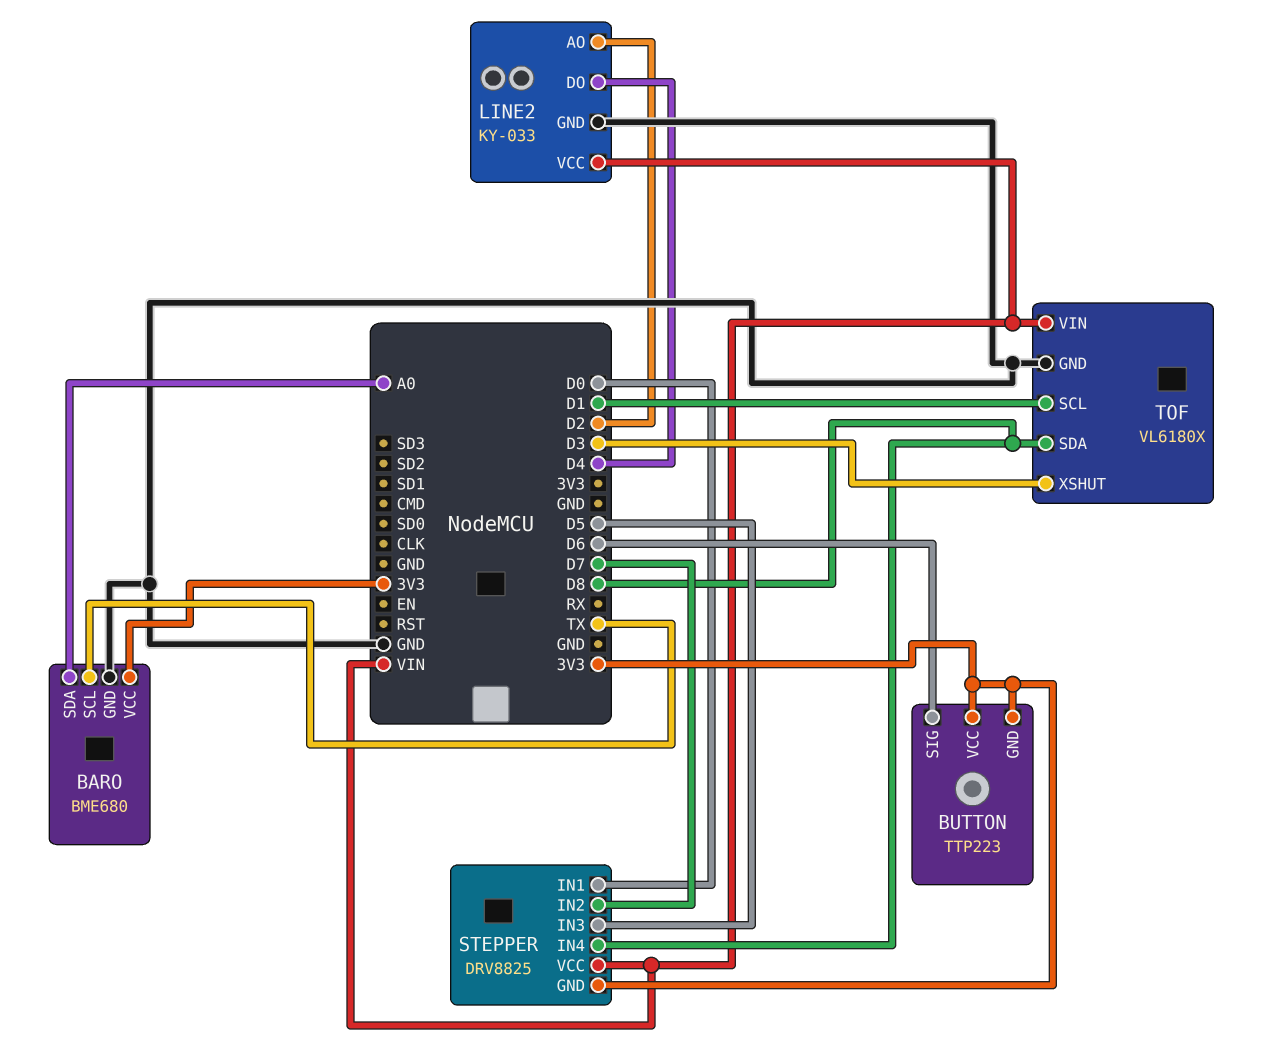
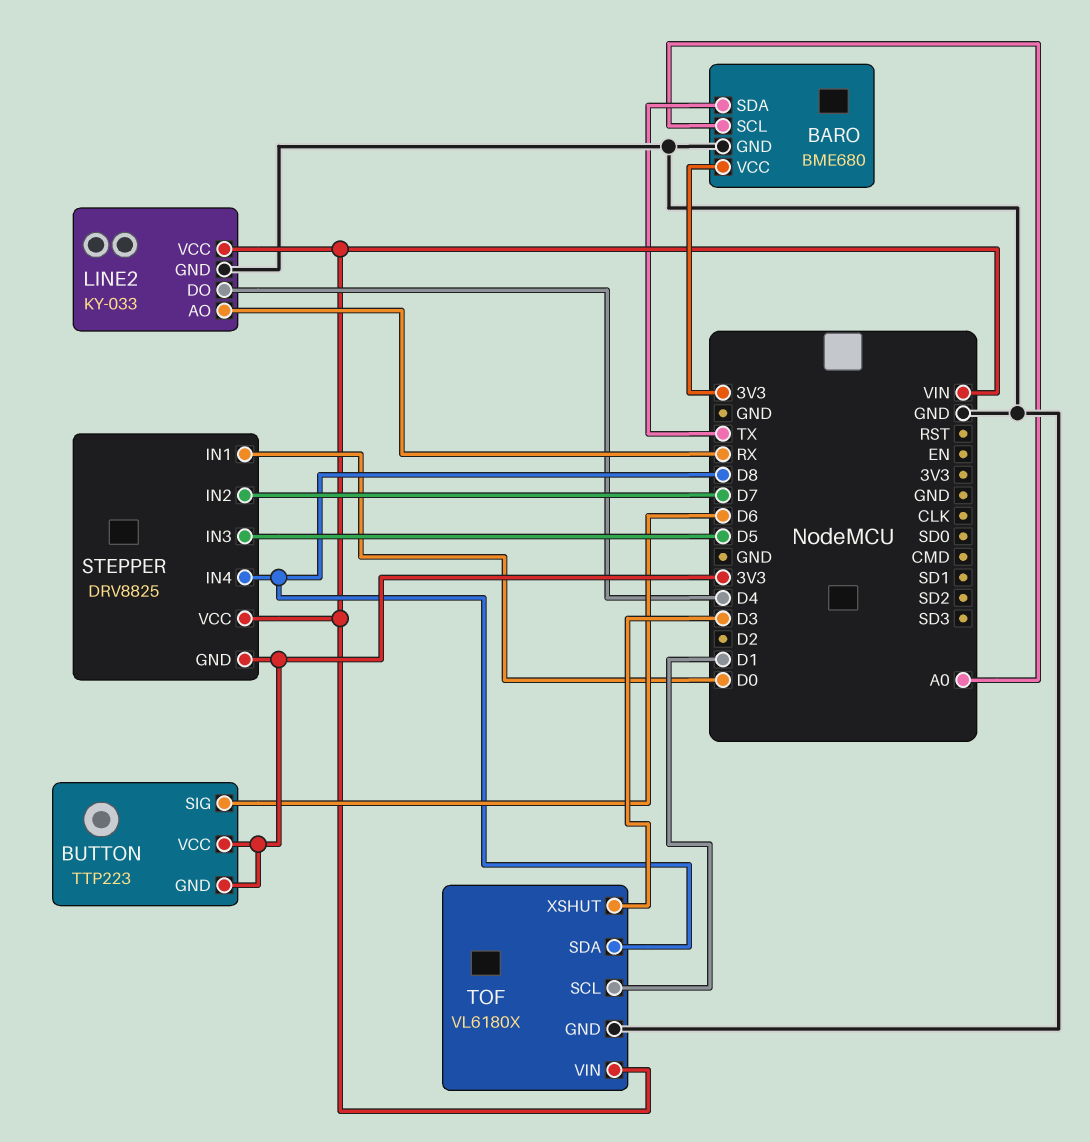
BARO pin SCL: TX -> A0
BARO pin SDA: A0 -> TX
LINE2 pin AO: D2 -> RX

